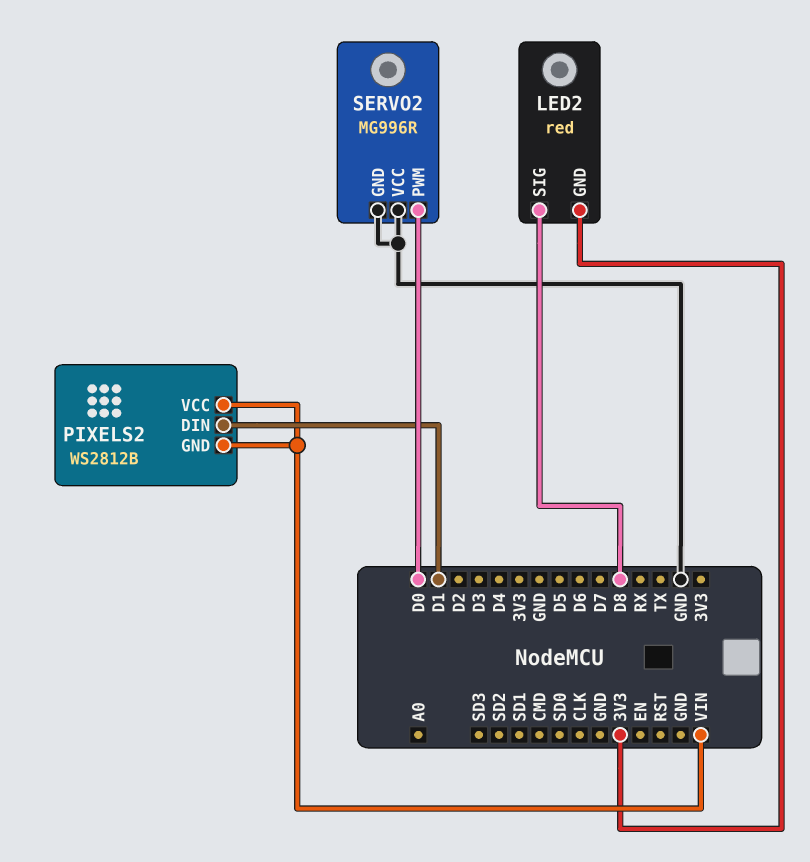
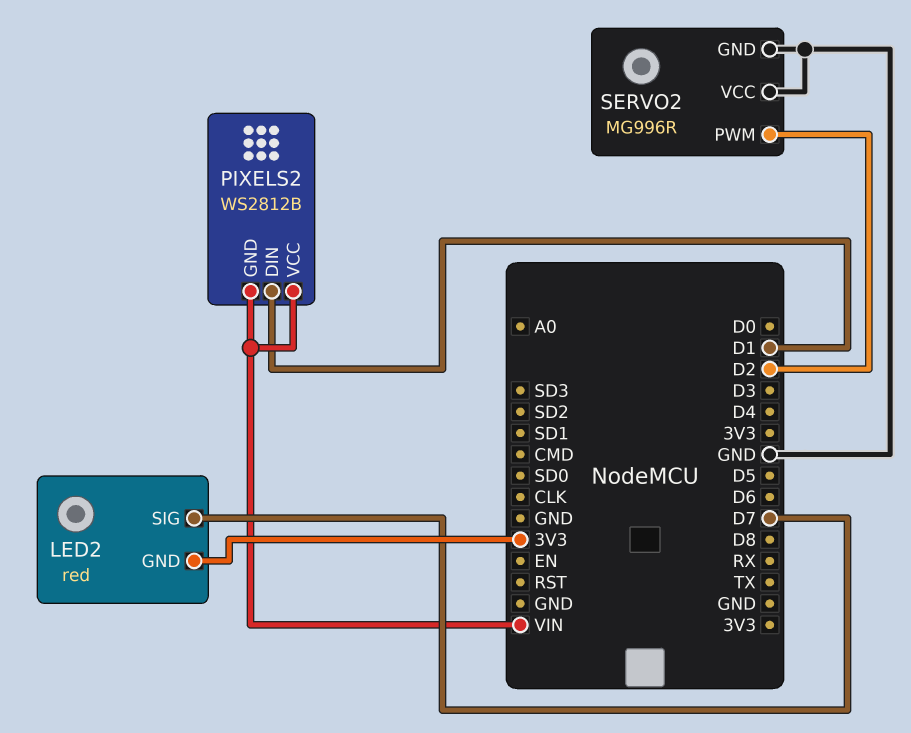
LED2 pin SIG: D8 -> D7
SERVO2 pin PWM: D0 -> D2

